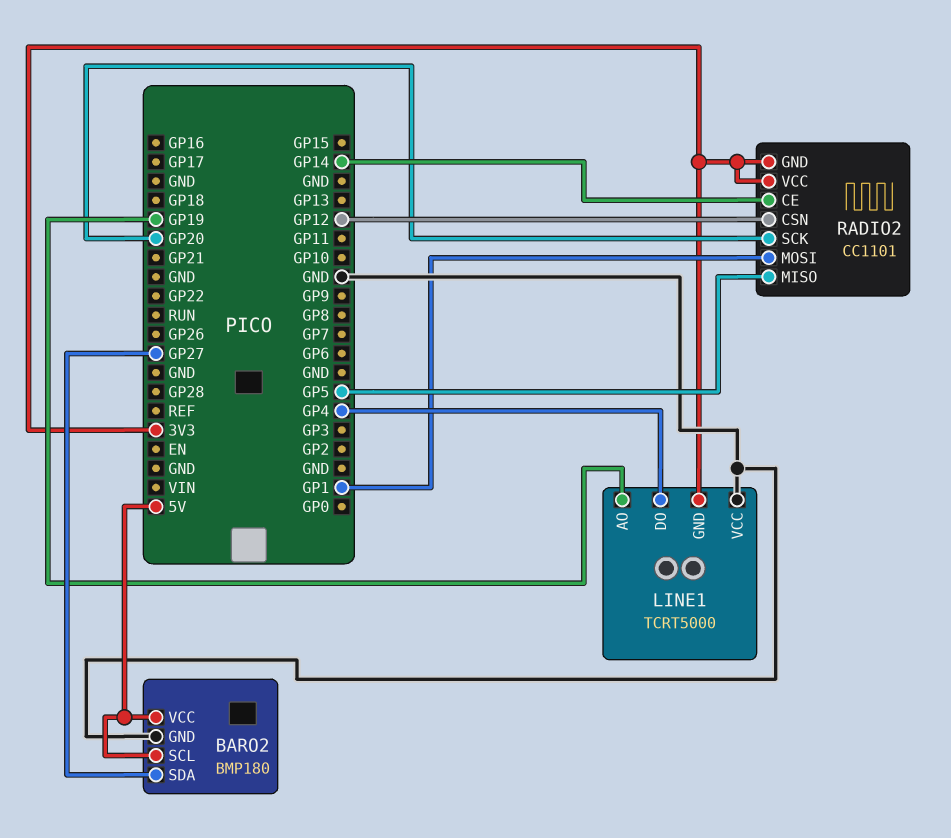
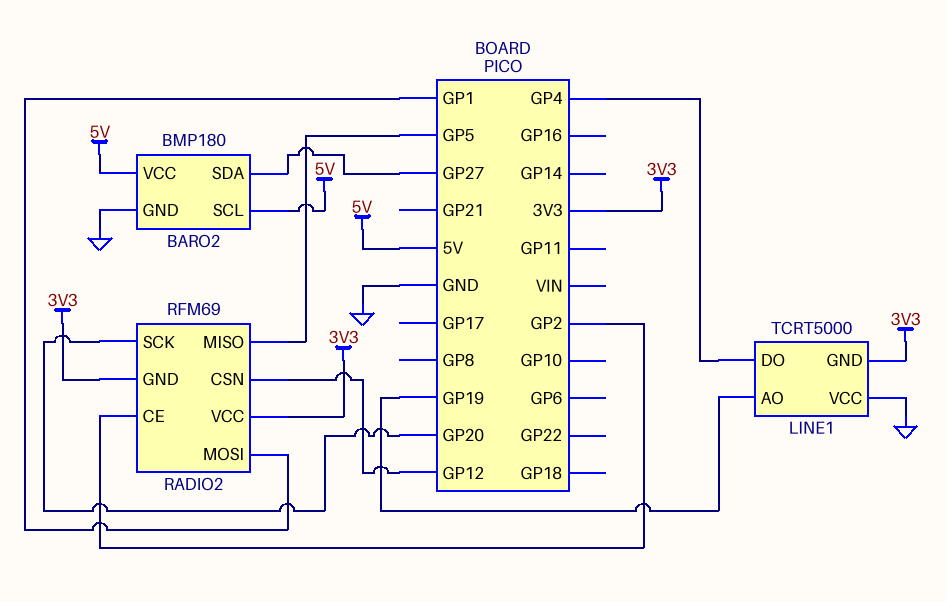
RADIO2: CC1101 -> RFM69
RADIO2 pin CE: GP14 -> GP2

